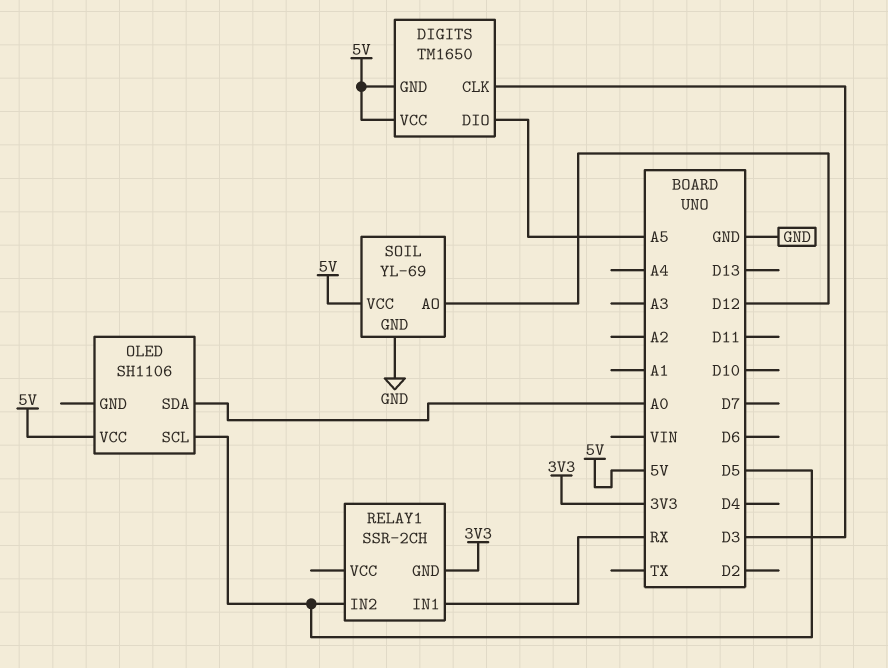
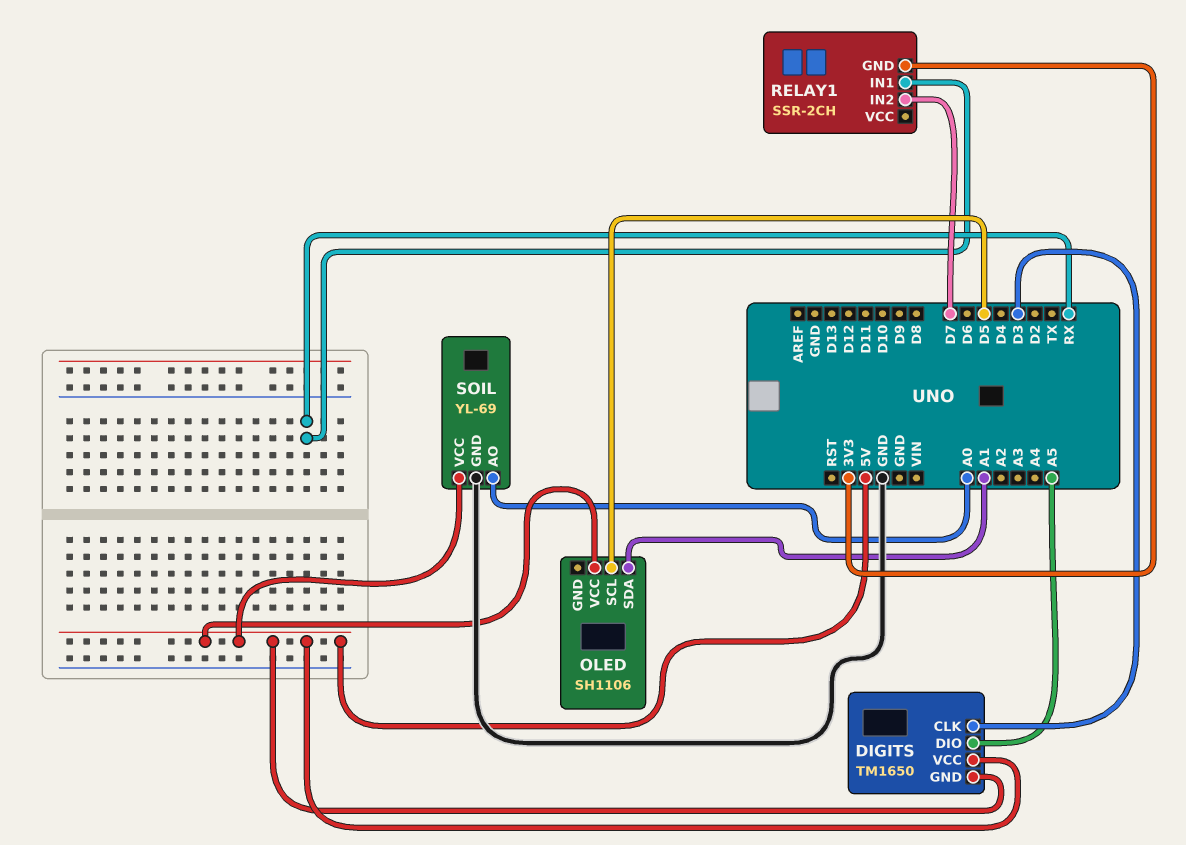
OLED pin SDA: A0 -> A1
RELAY1 pin IN2: D5 -> D7
SOIL pin AO: D12 -> A0

